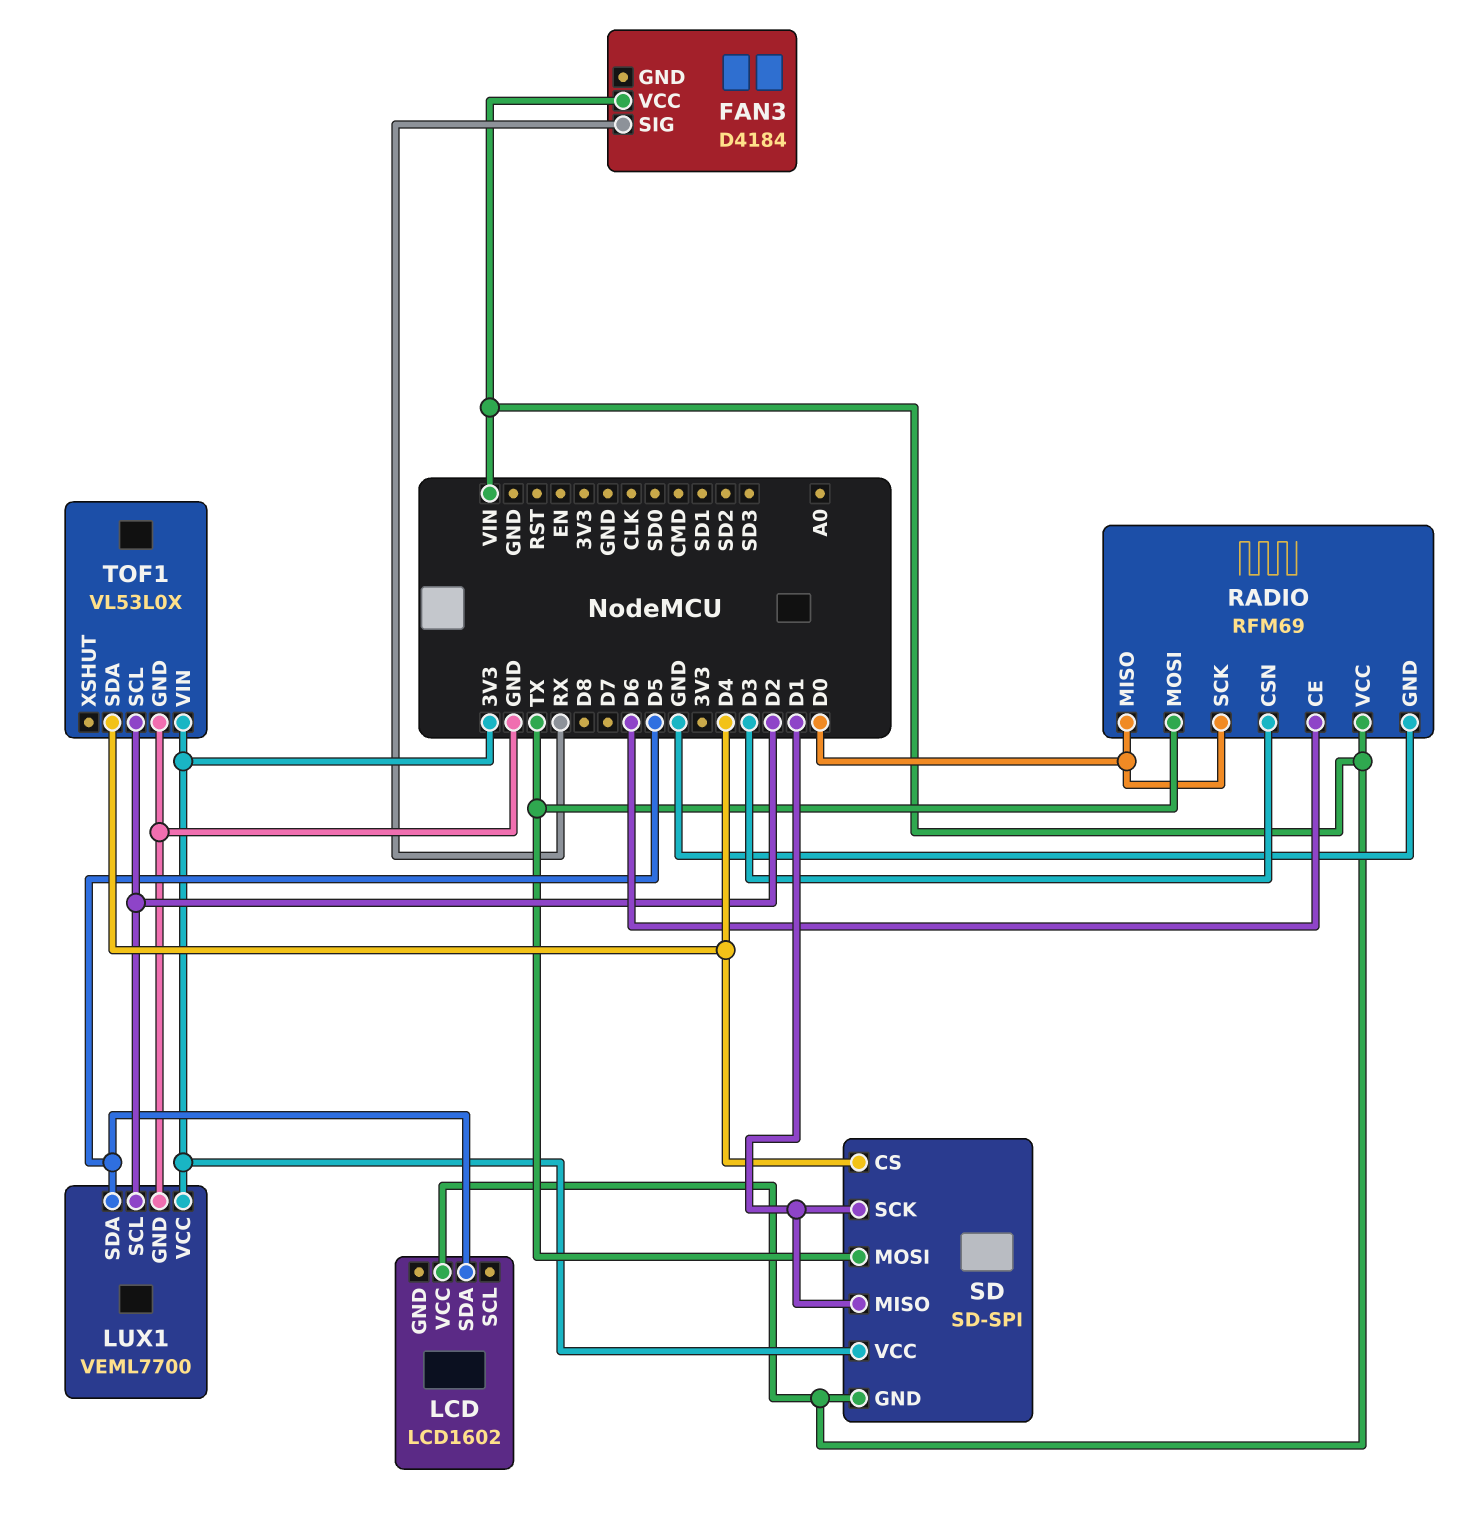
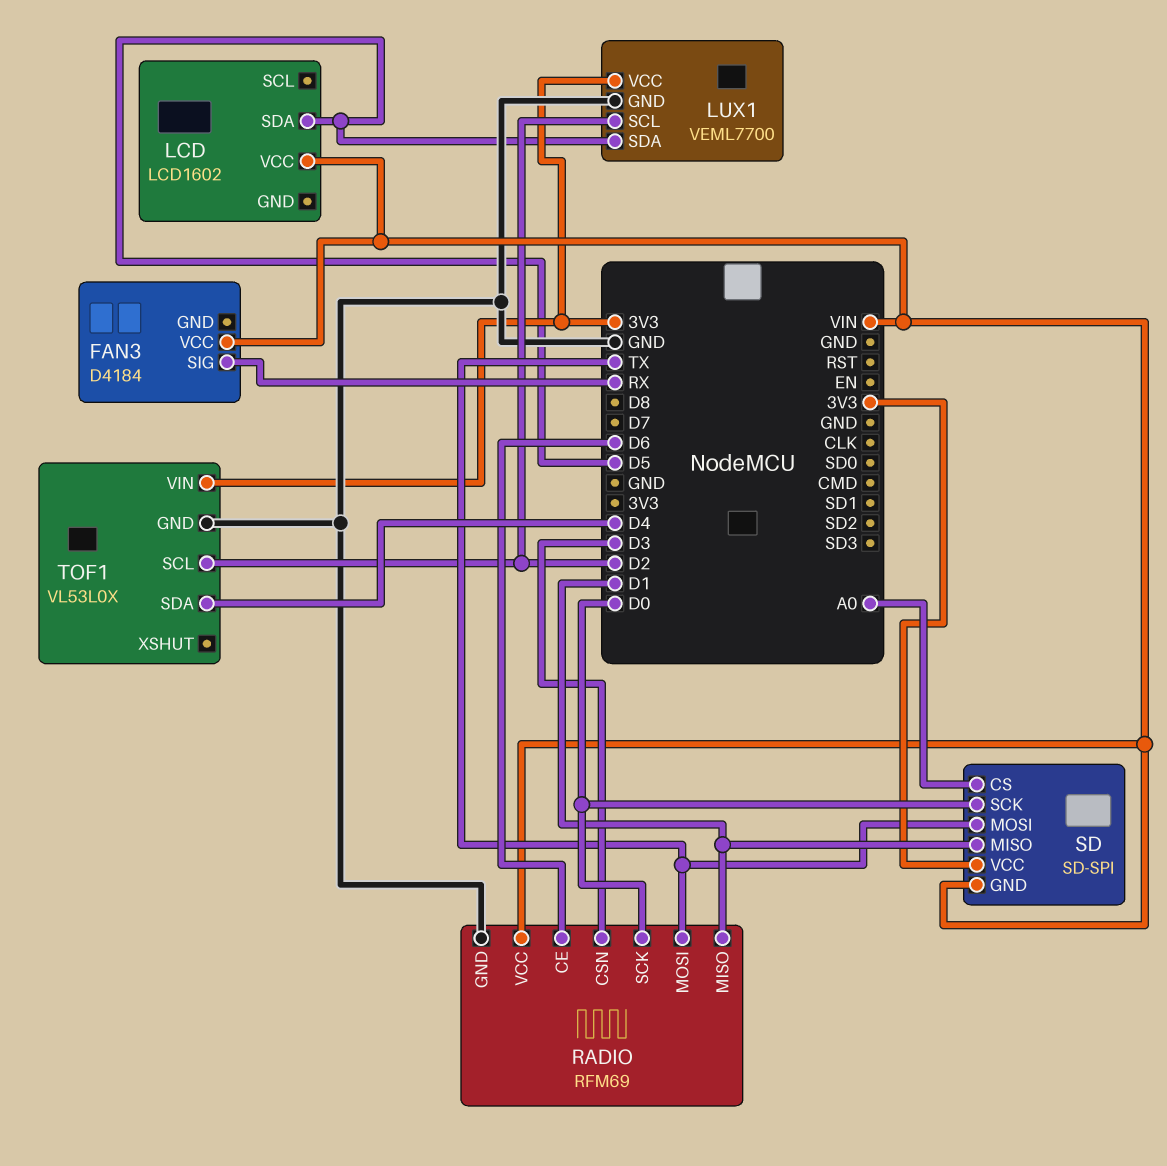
RADIO pin MISO: D0 -> D1
SD pin CS: D4 -> A0
SD pin SCK: D1 -> D0

